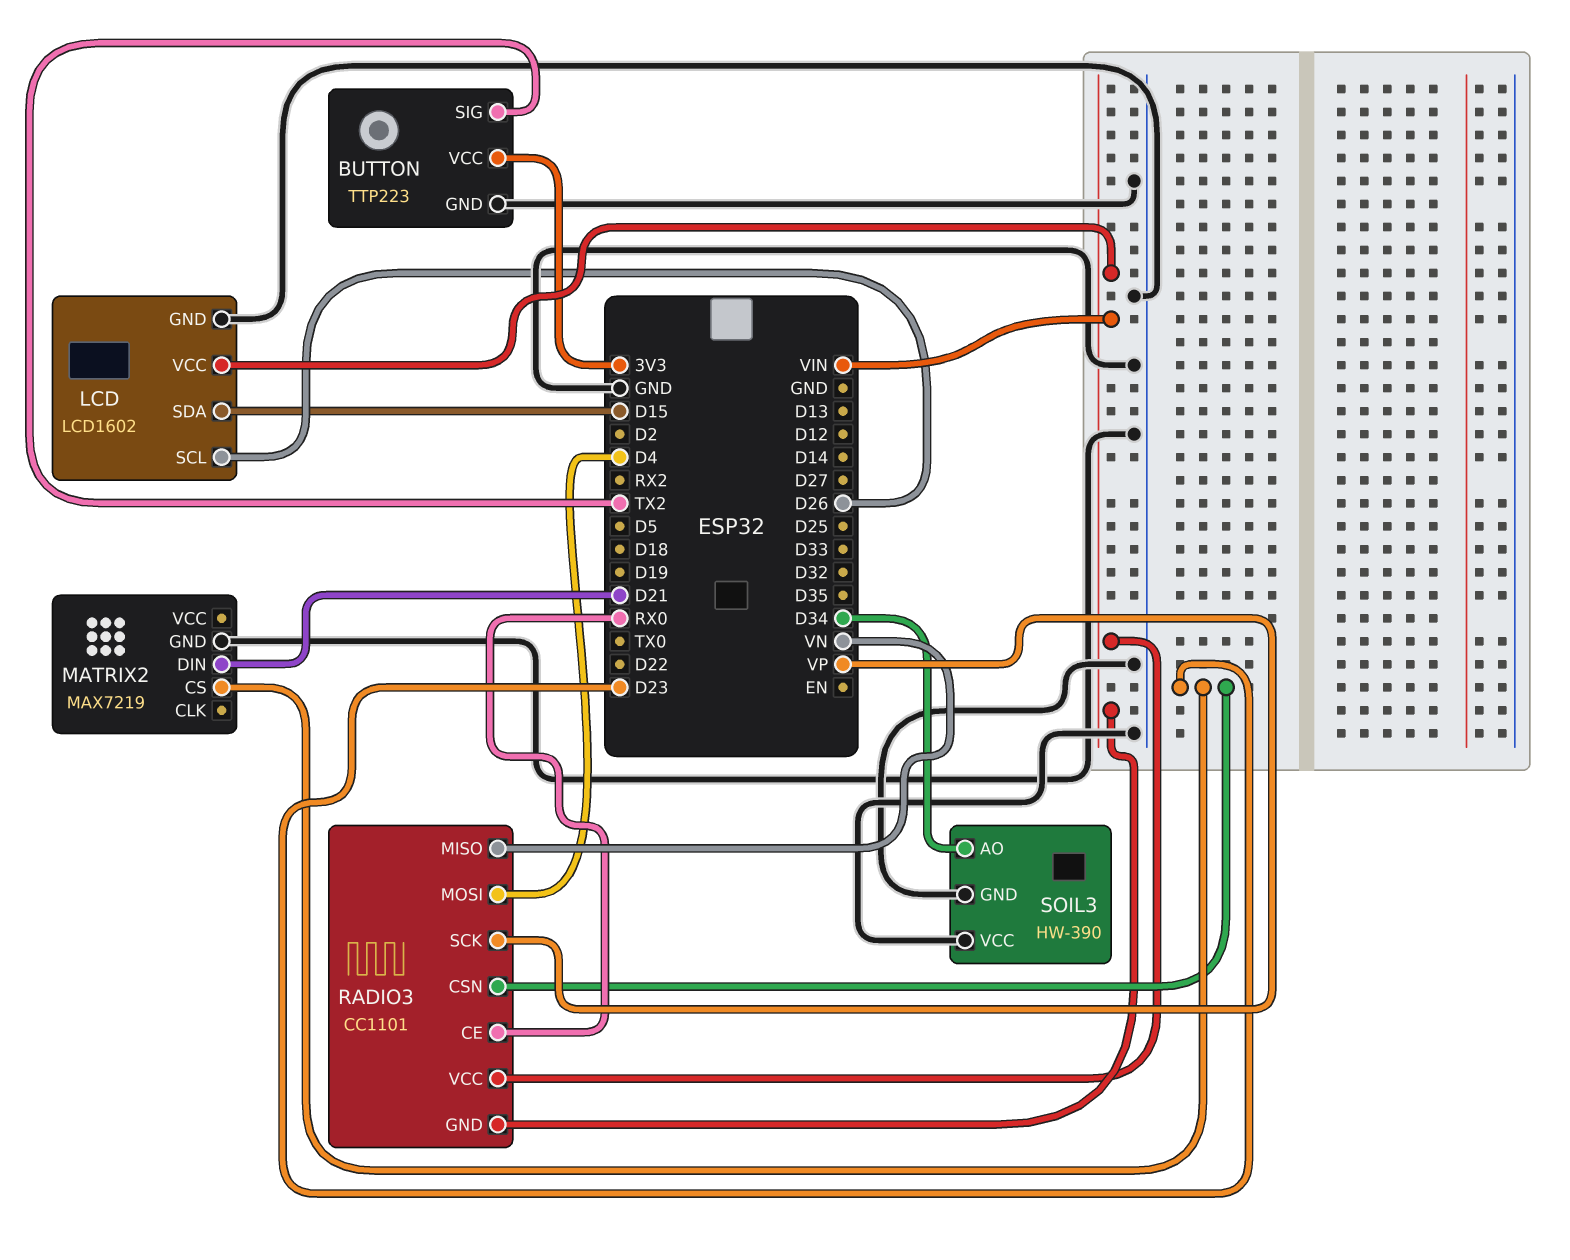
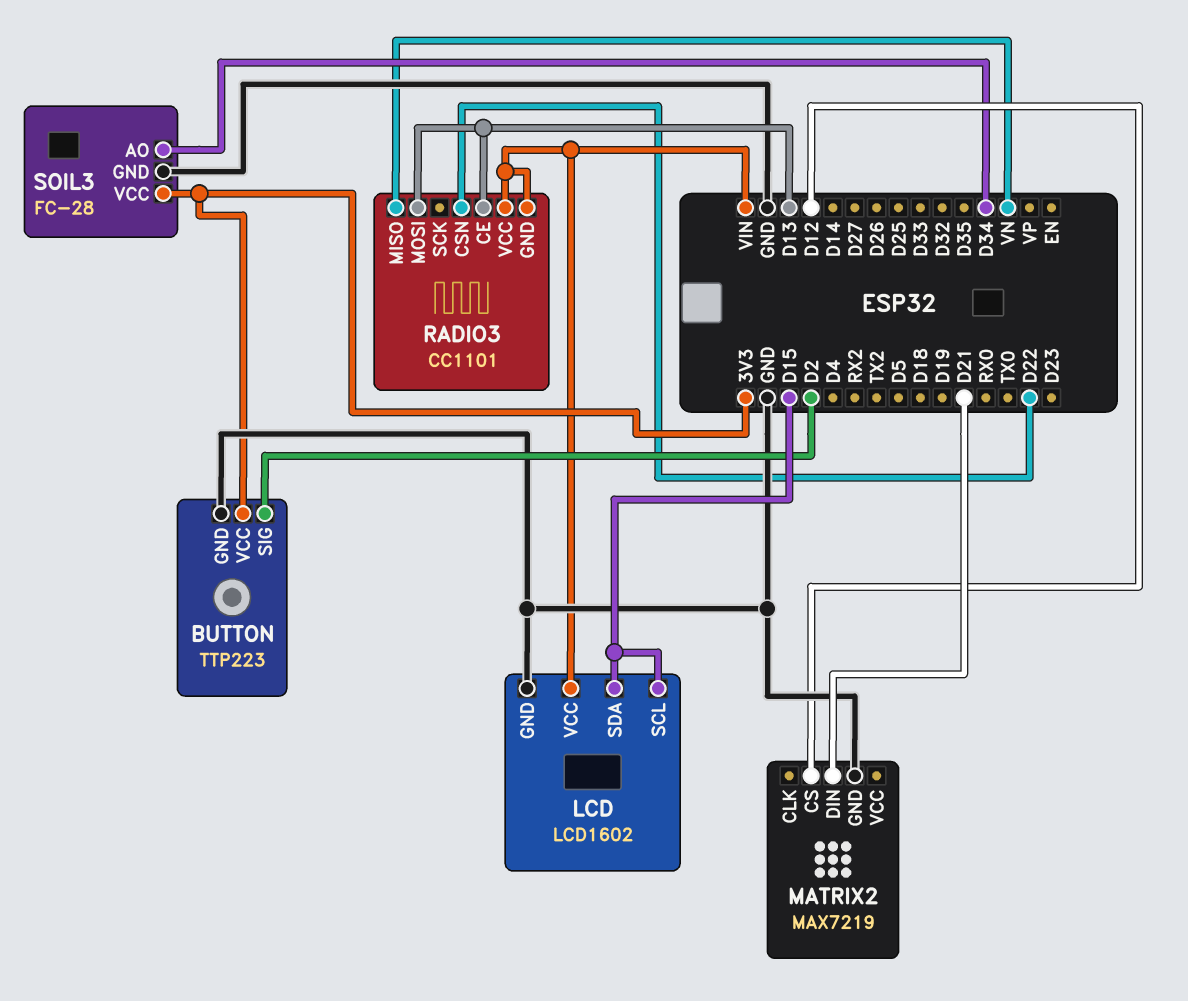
BUTTON pin SIG: TX2 -> D2
LCD pin SCL: D26 -> D15
MATRIX2 pin CS: D23 -> D12
RADIO3 pin CE: RX0 -> D13
RADIO3 pin CSN: D23 -> D22
RADIO3 pin MOSI: D4 -> D13
RADIO3 pin SCK: VP -> none
SOIL3: HW-390 -> FC-28
SOIL3 pin VCC: GND -> 3V3

